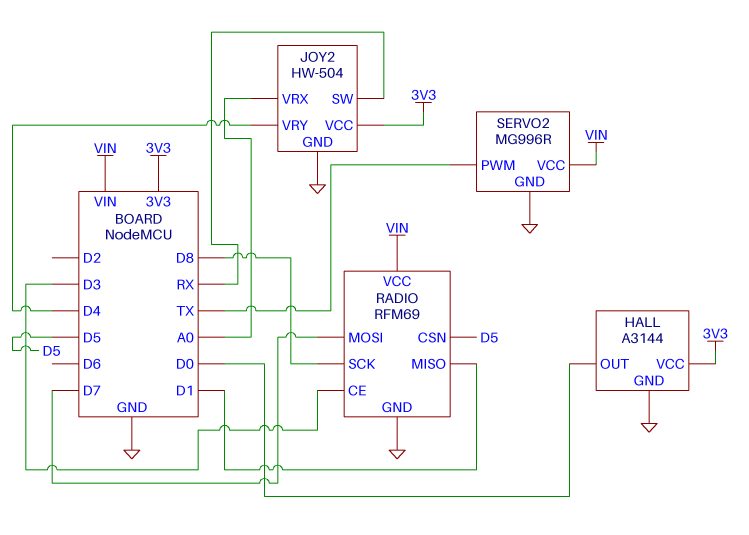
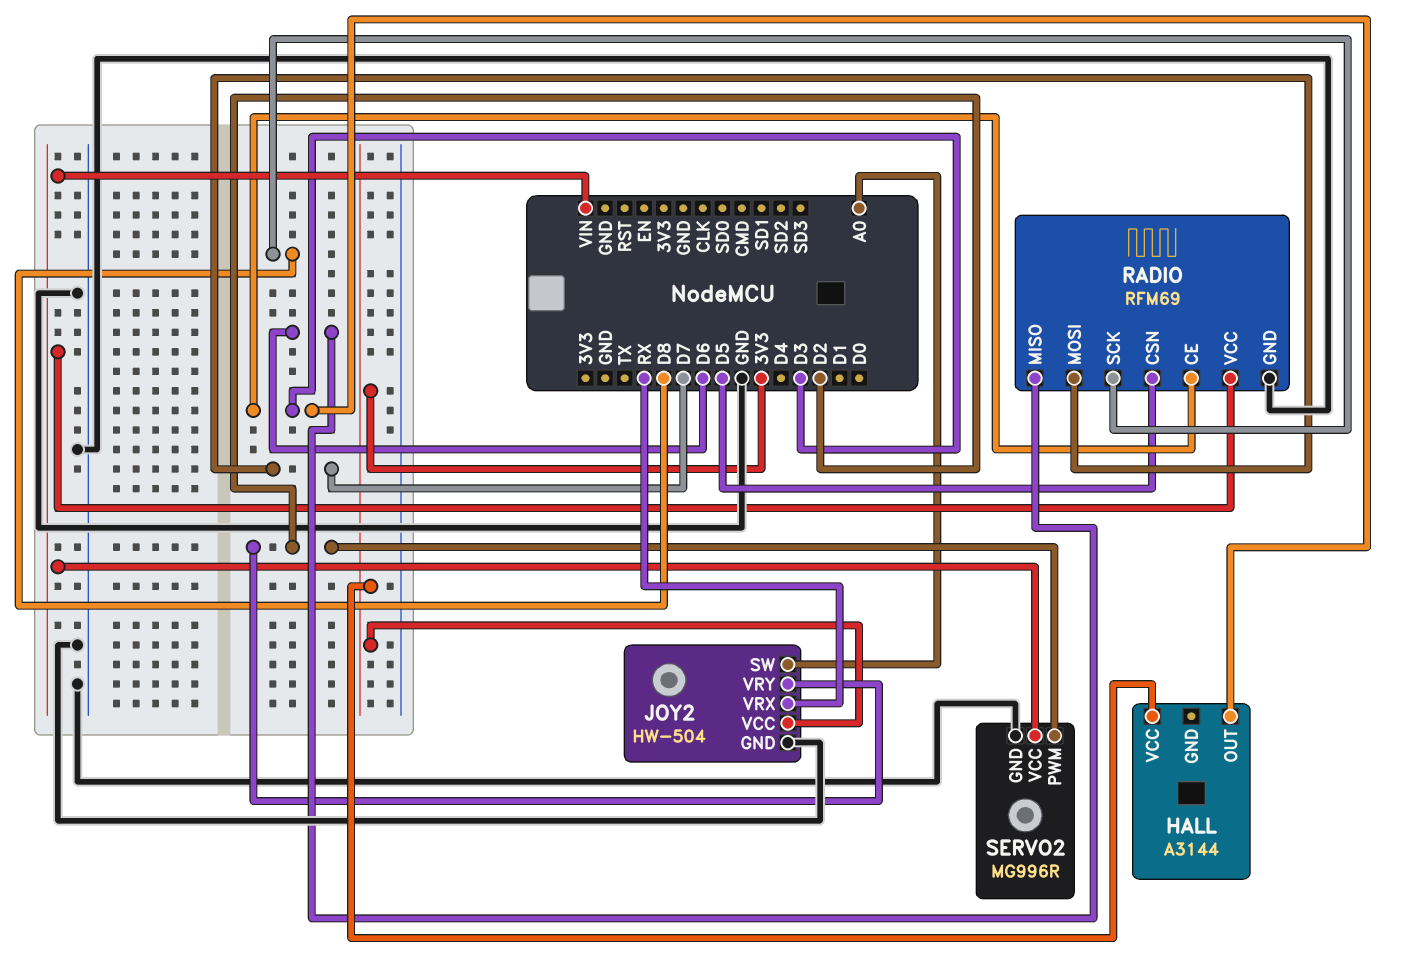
HALL pin GND: GND -> none
HALL pin OUT: D0 -> D3
JOY2 pin SW: RX -> A0
JOY2 pin VRX: A0 -> RX
JOY2 pin VRY: D4 -> D2
RADIO pin MISO: D1 -> D6
SERVO2 pin PWM: TX -> D2

